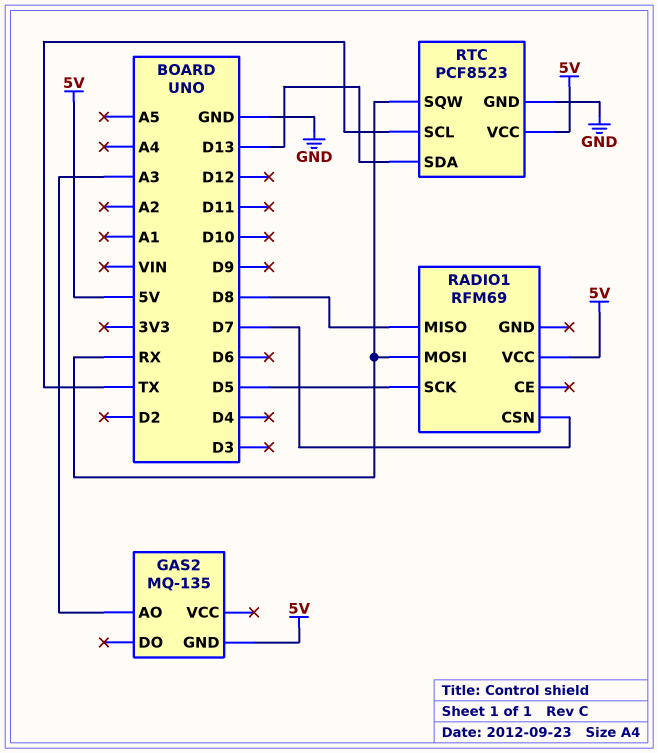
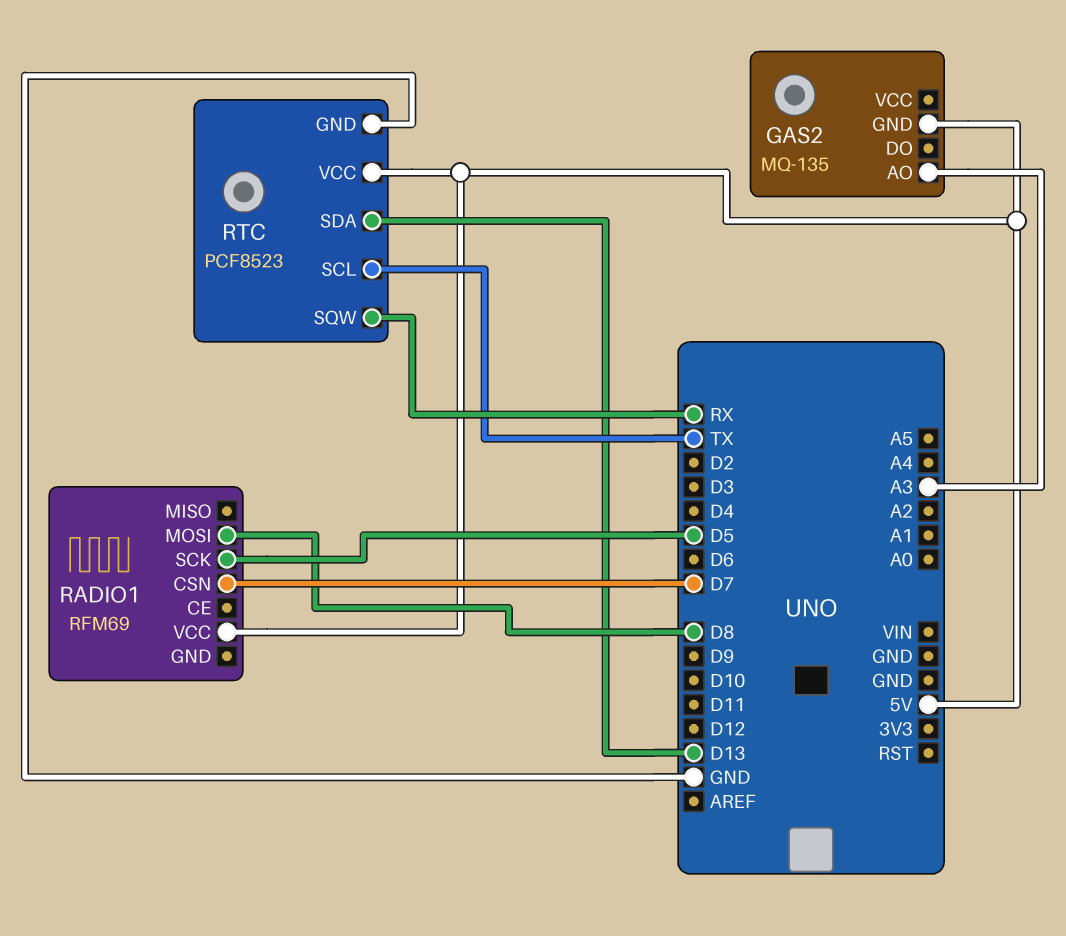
RADIO1 pin MISO: D8 -> none
RADIO1 pin MOSI: RX -> D8

